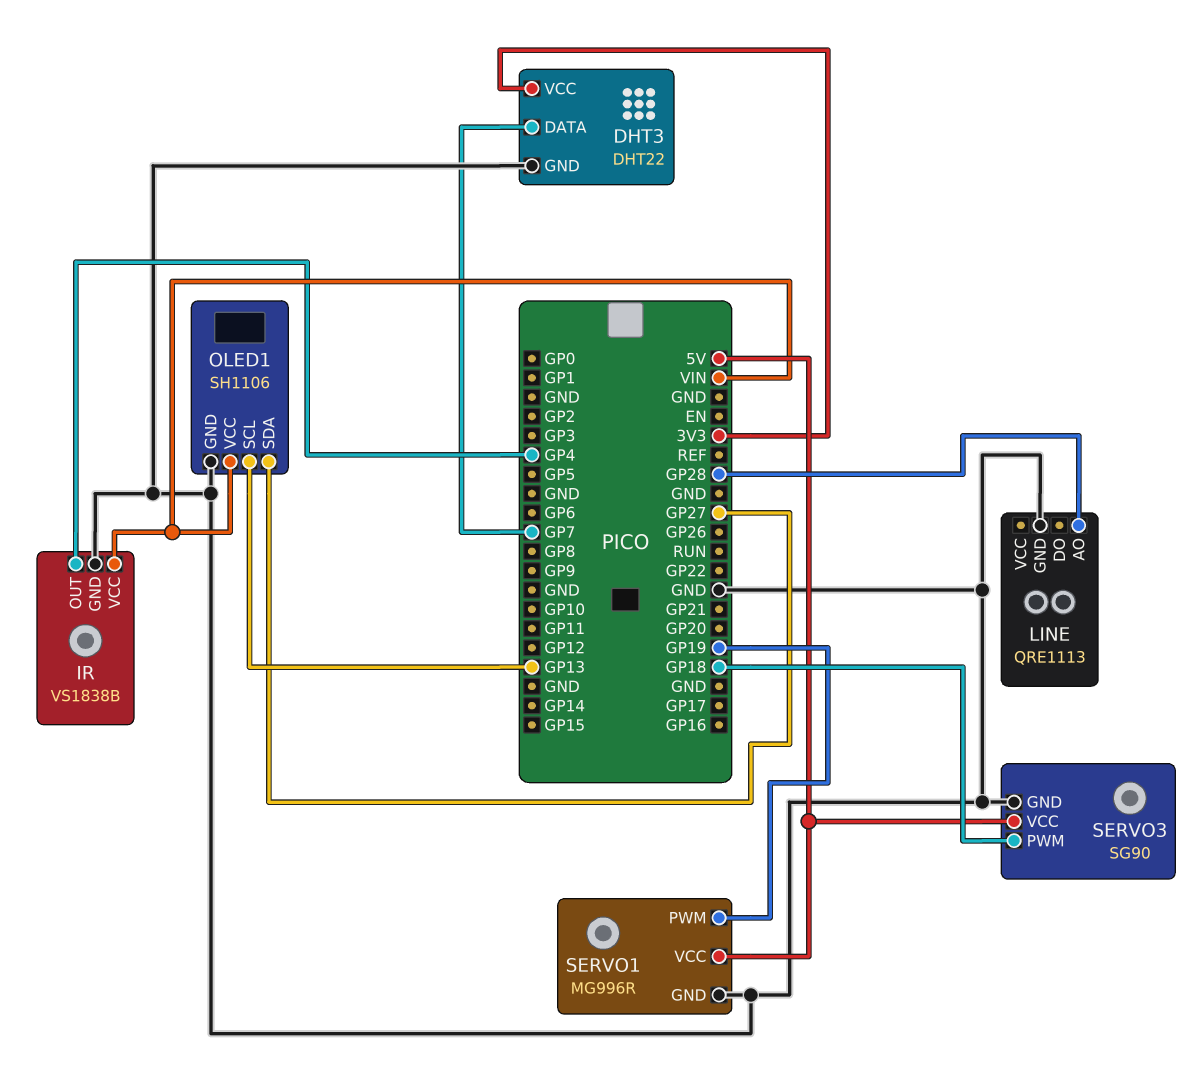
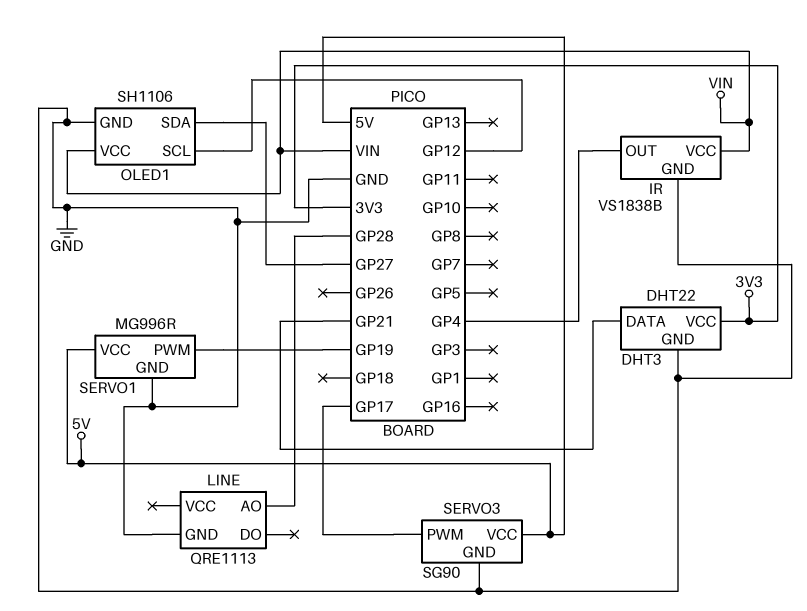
DHT3 pin DATA: GP7 -> GP21
OLED1 pin SCL: GP13 -> GP12
SERVO3 pin PWM: GP18 -> GP17

